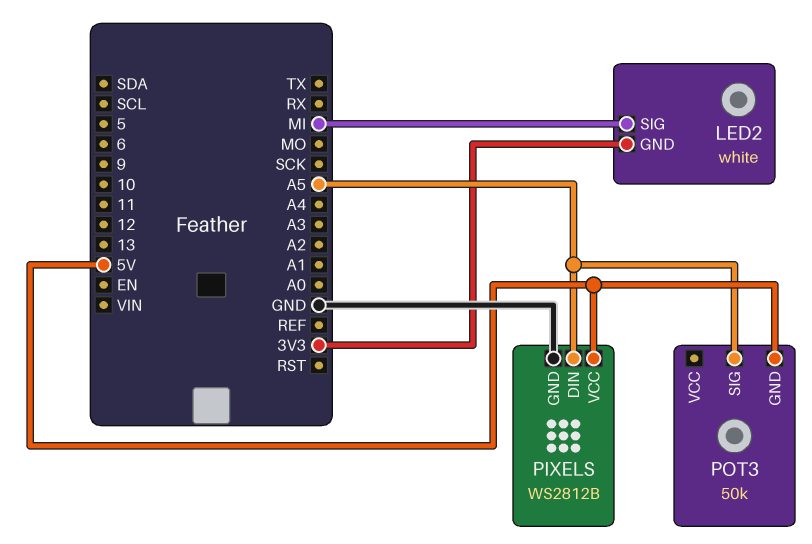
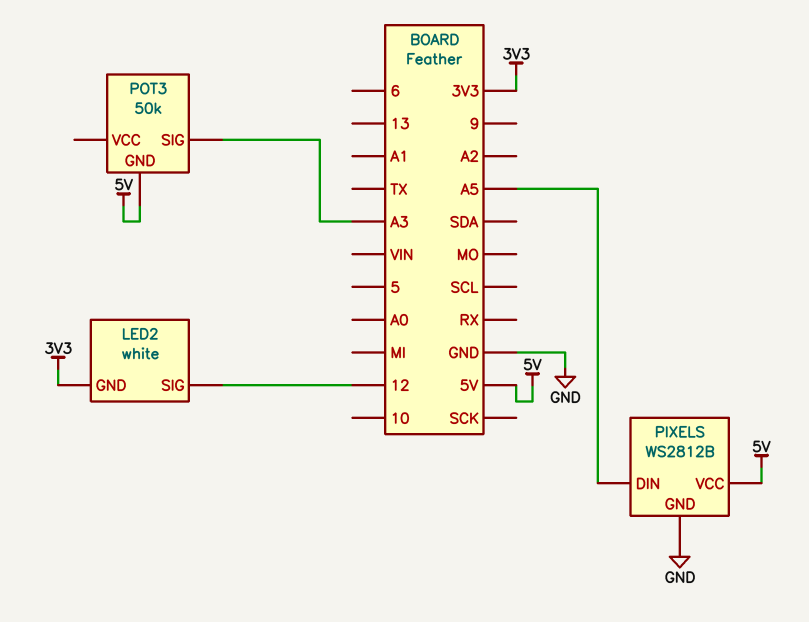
LED2 pin SIG: MI -> 12
POT3 pin SIG: A5 -> A3

